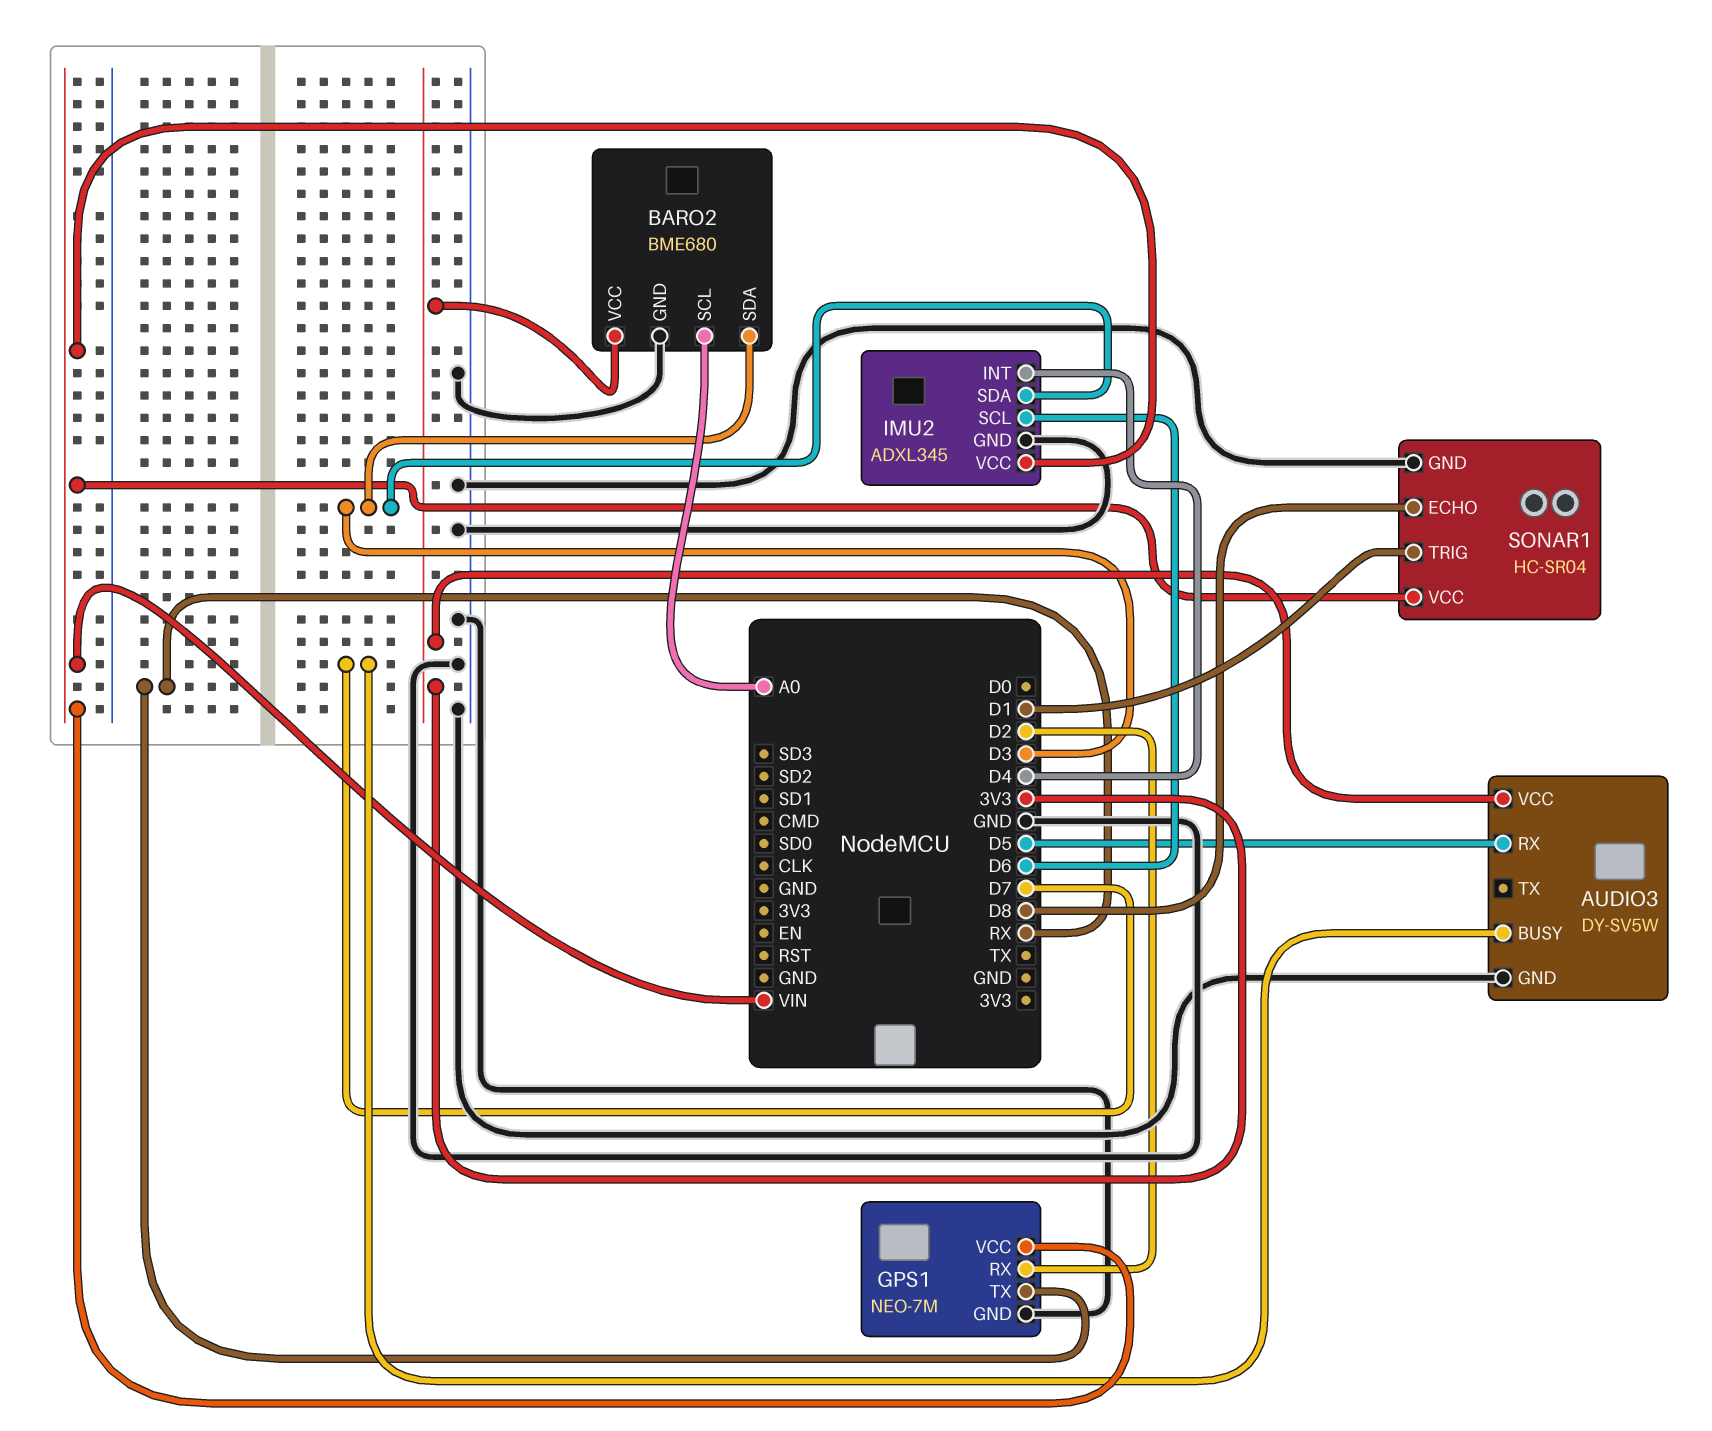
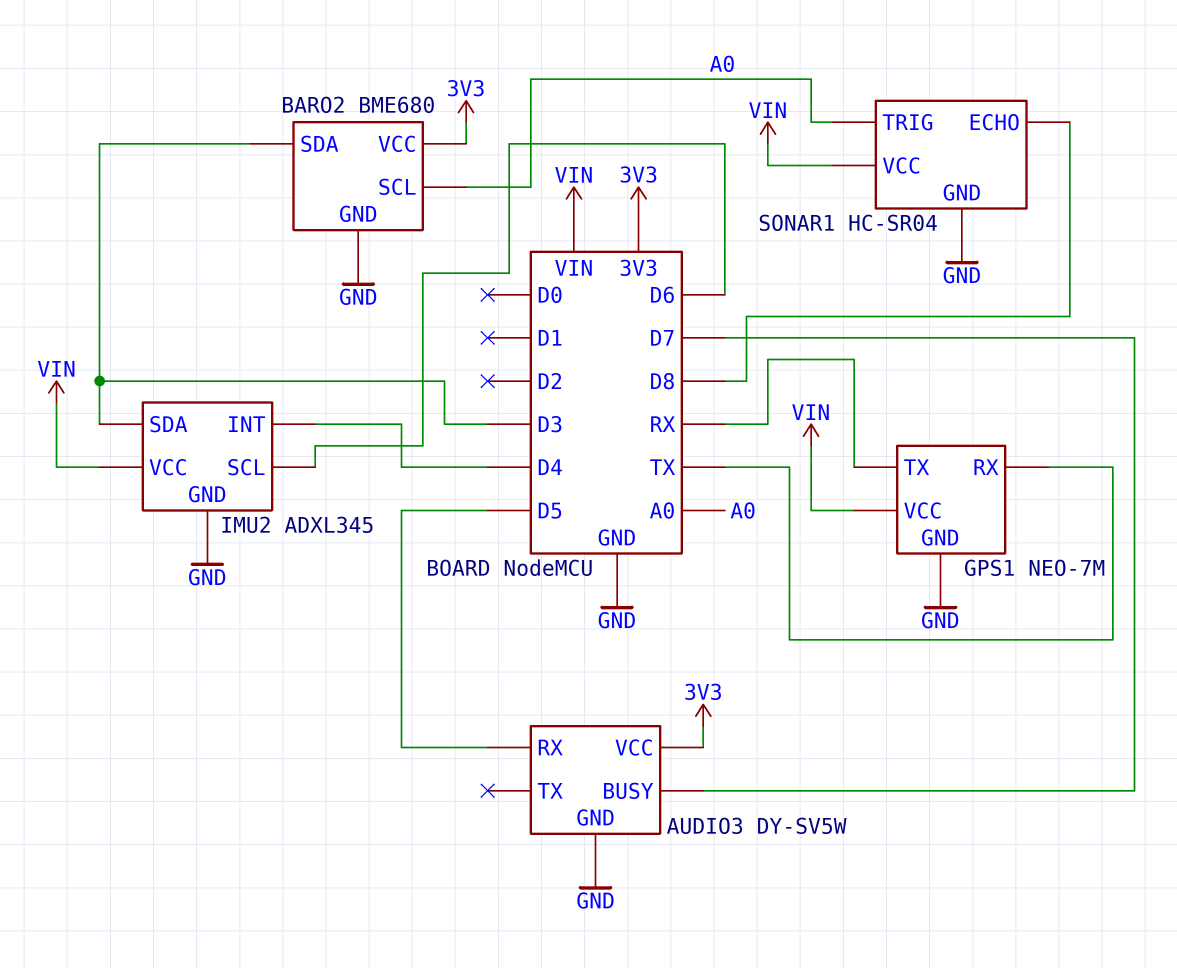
GPS1 pin RX: D2 -> TX
SONAR1 pin TRIG: D1 -> A0

